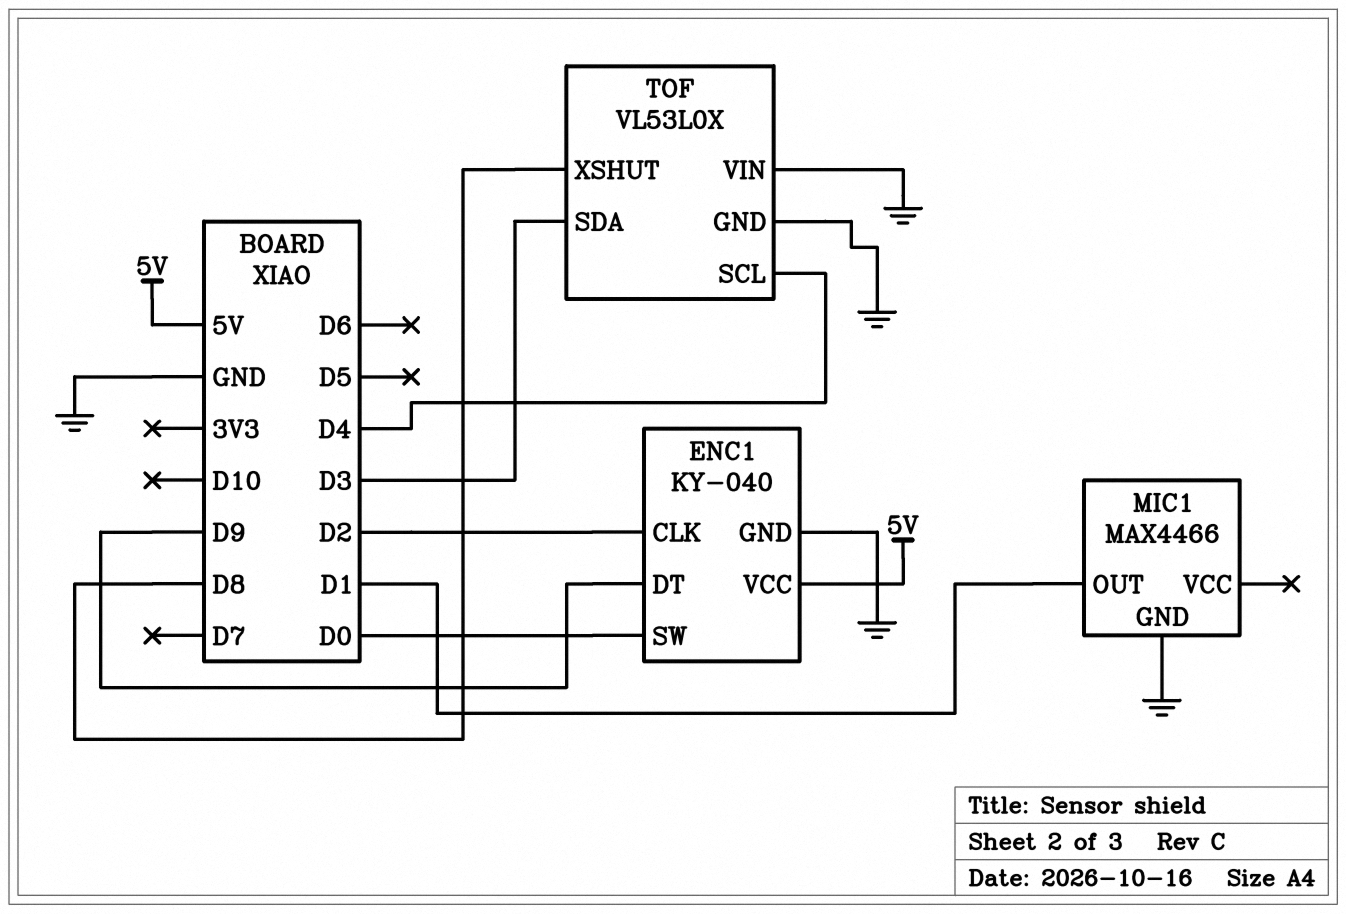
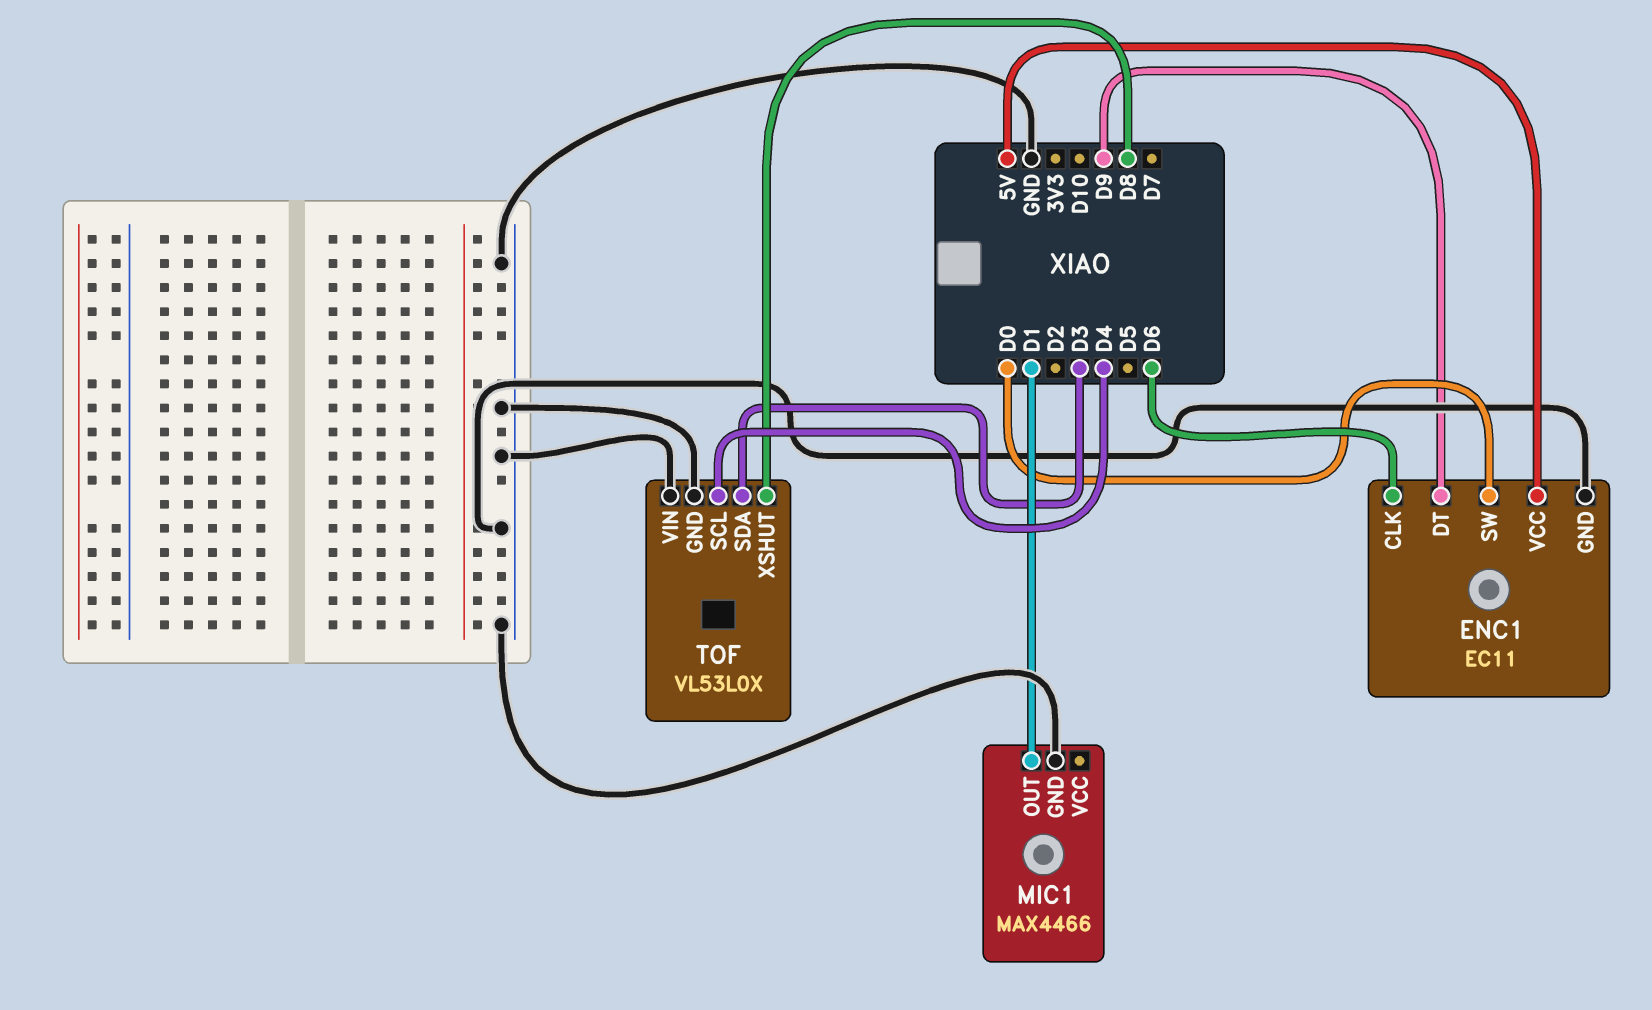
ENC1: KY-040 -> EC11
ENC1 pin CLK: D2 -> D6

